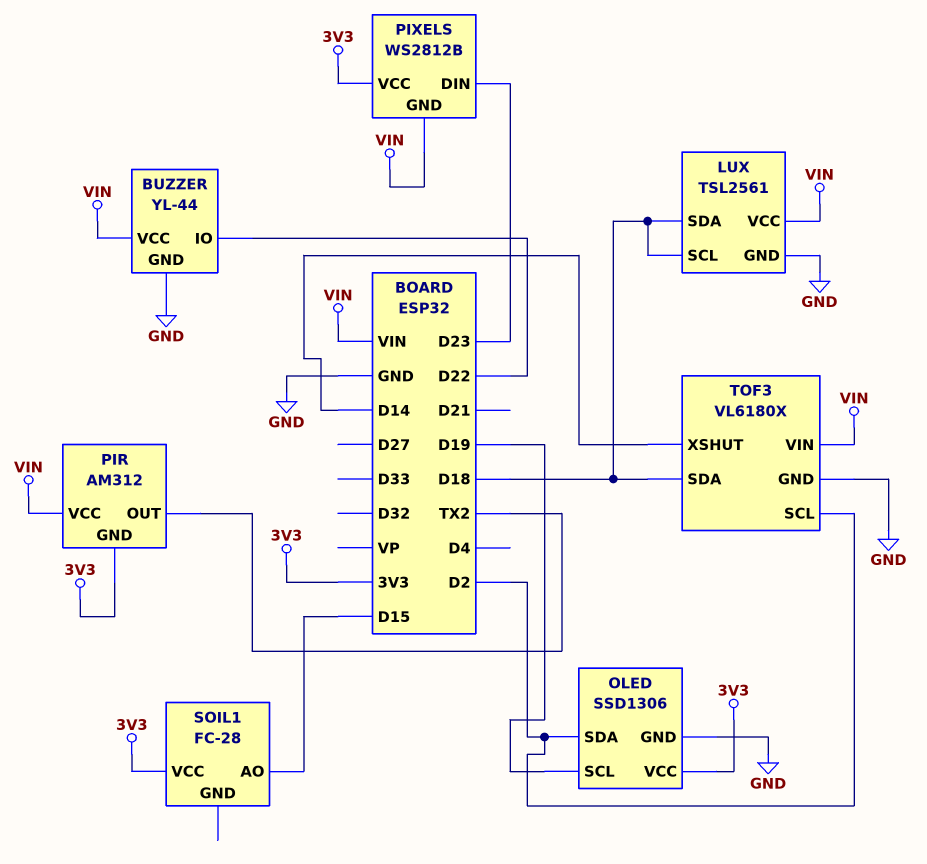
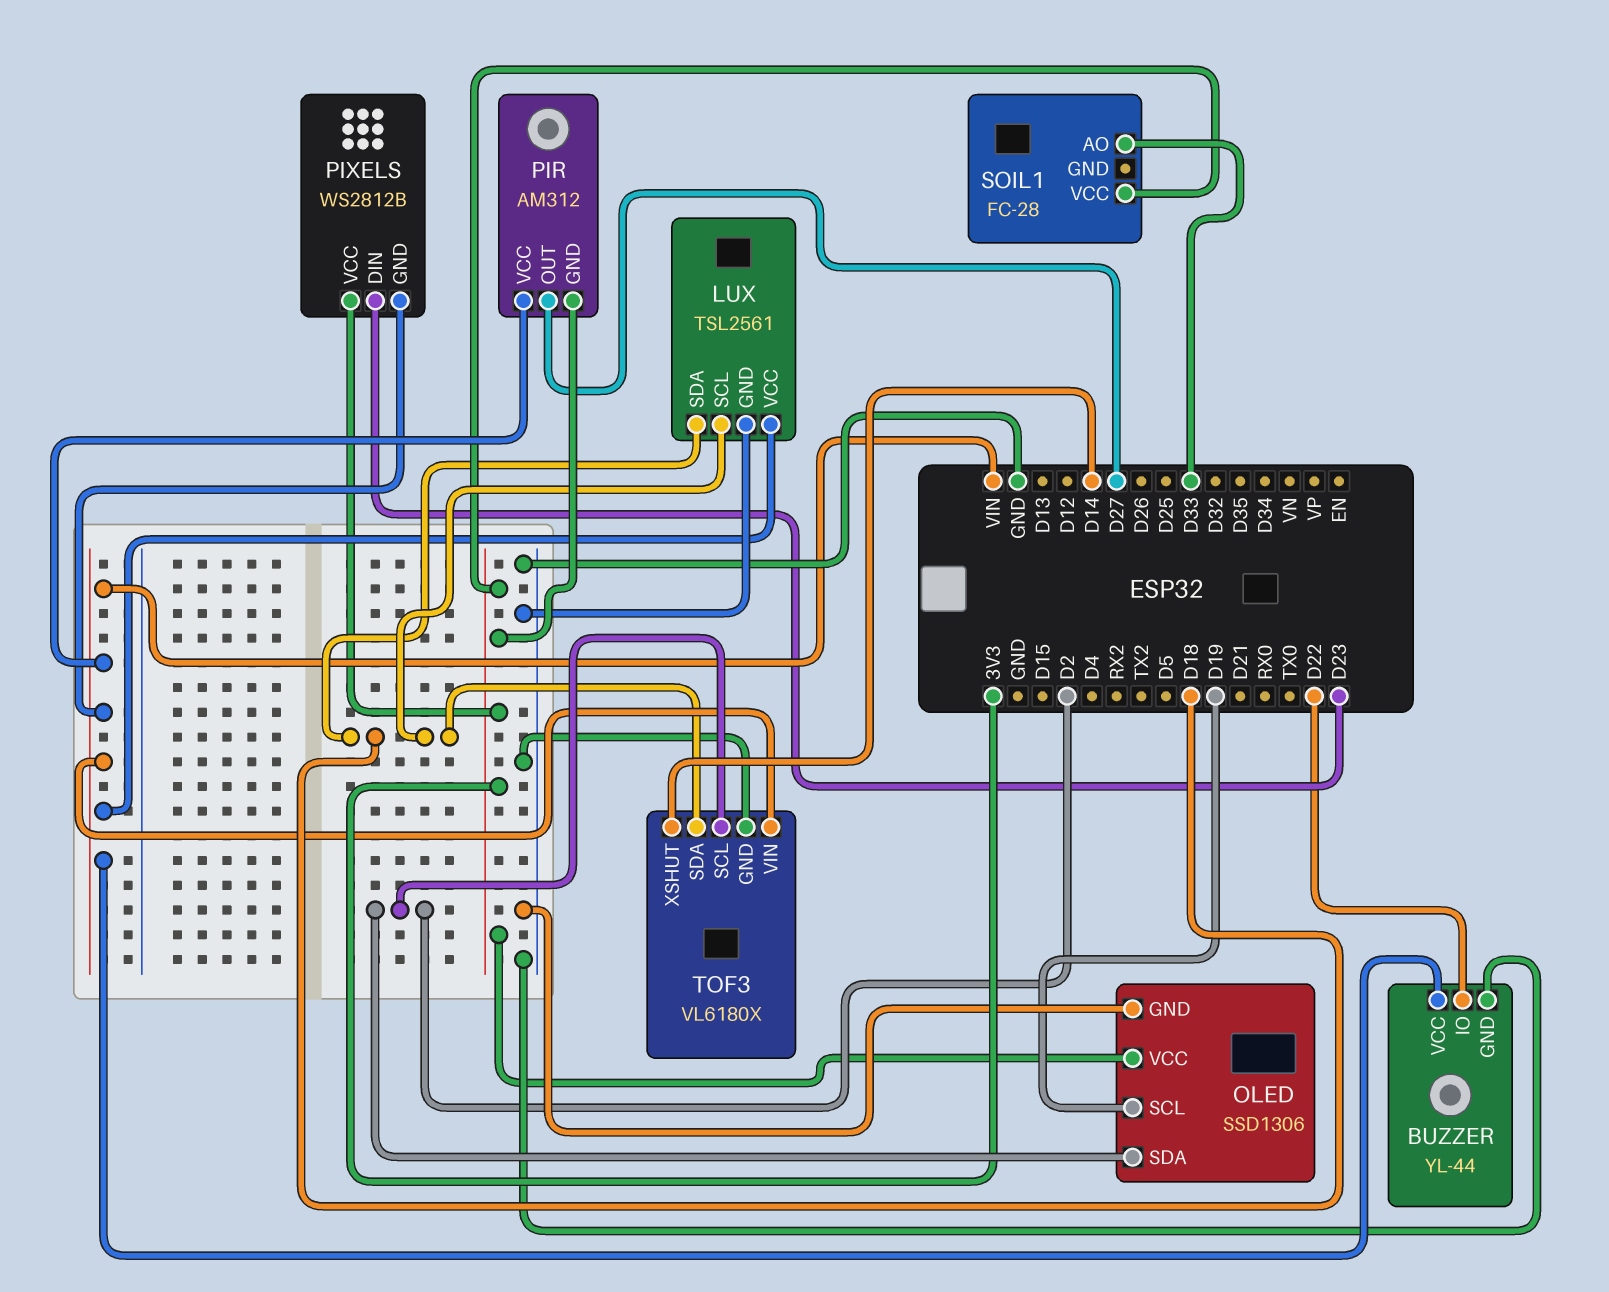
PIR pin OUT: TX2 -> D27
SOIL1 pin AO: D15 -> D33

